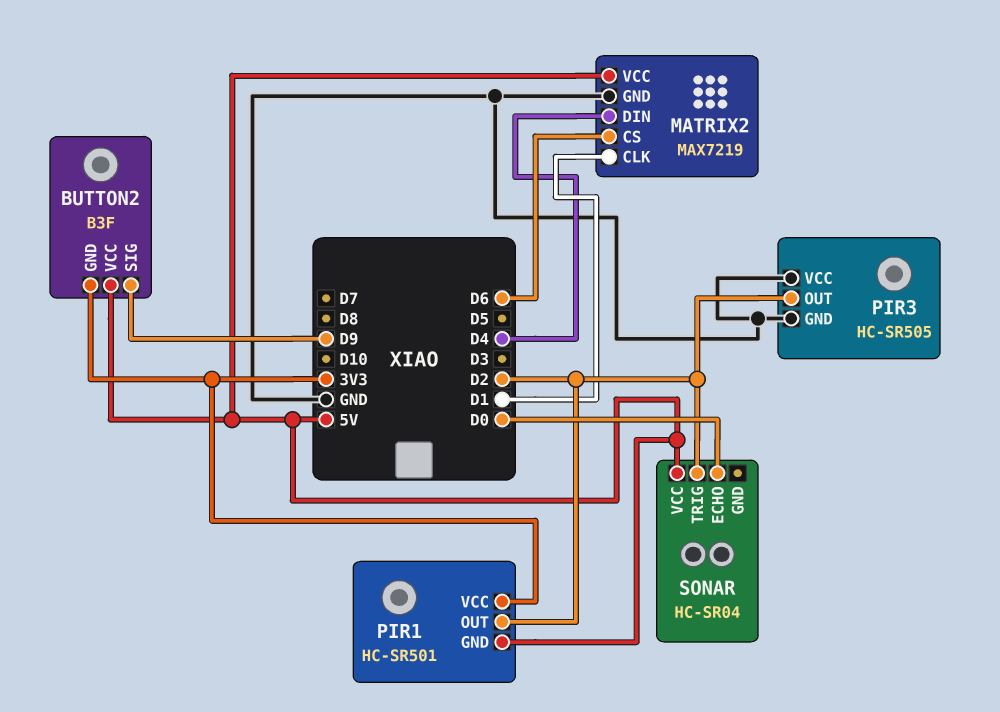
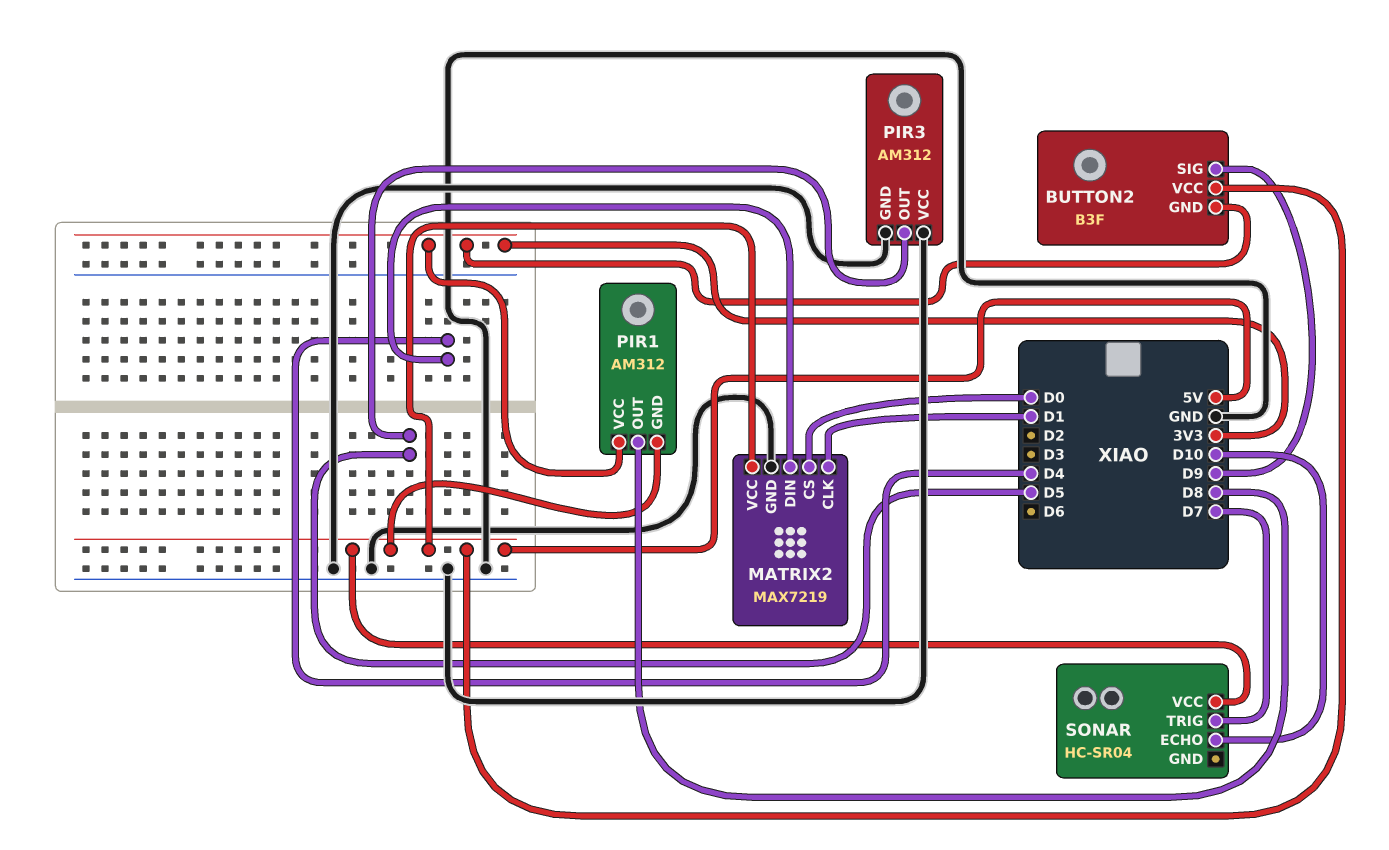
MATRIX2 pin CS: D6 -> D0
PIR1: HC-SR501 -> AM312
PIR1 pin OUT: D2 -> D8
PIR3: HC-SR505 -> AM312
PIR3 pin OUT: D2 -> D5
SONAR pin ECHO: D0 -> D10
SONAR pin TRIG: D2 -> D7

